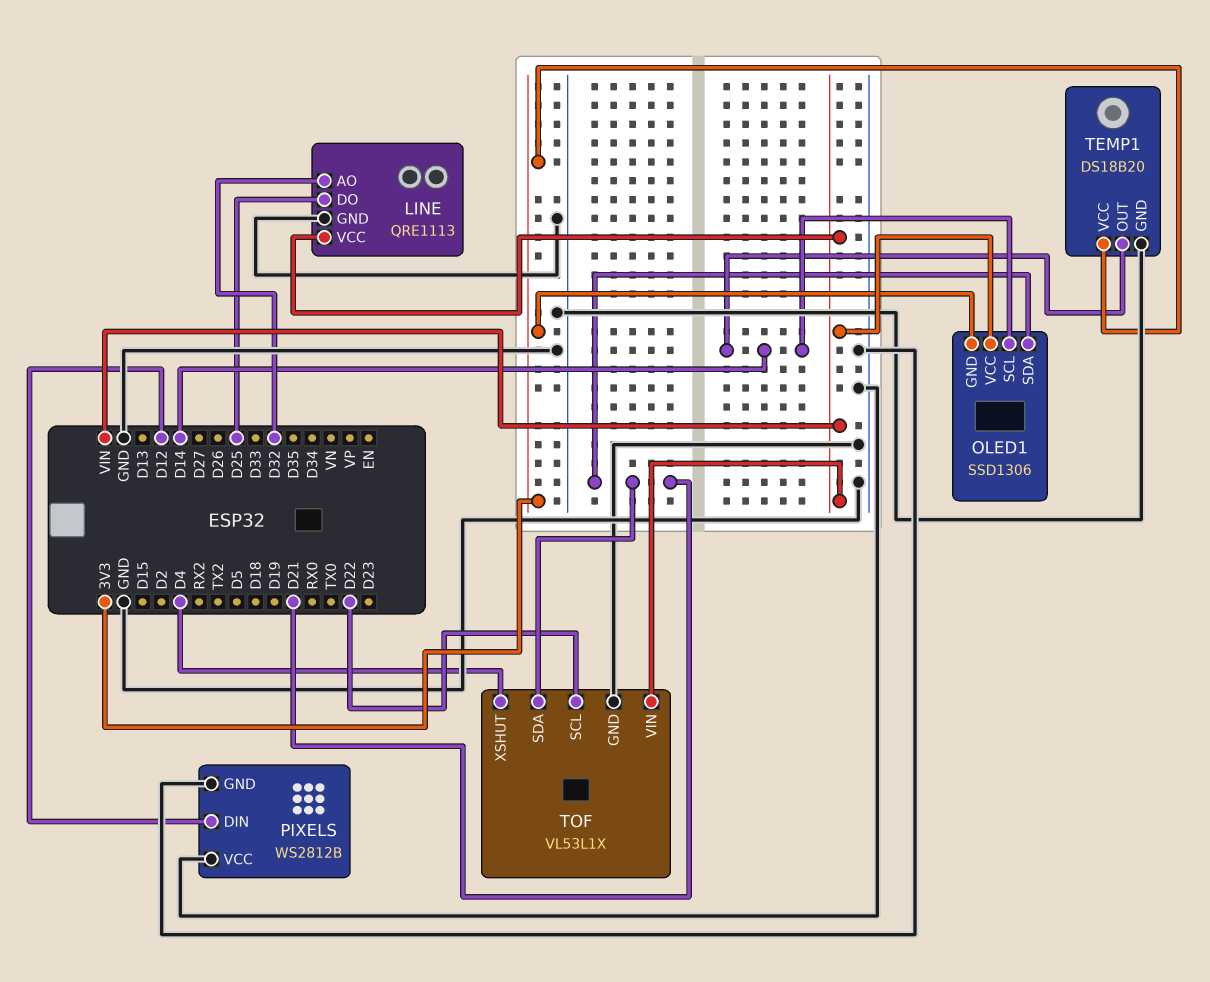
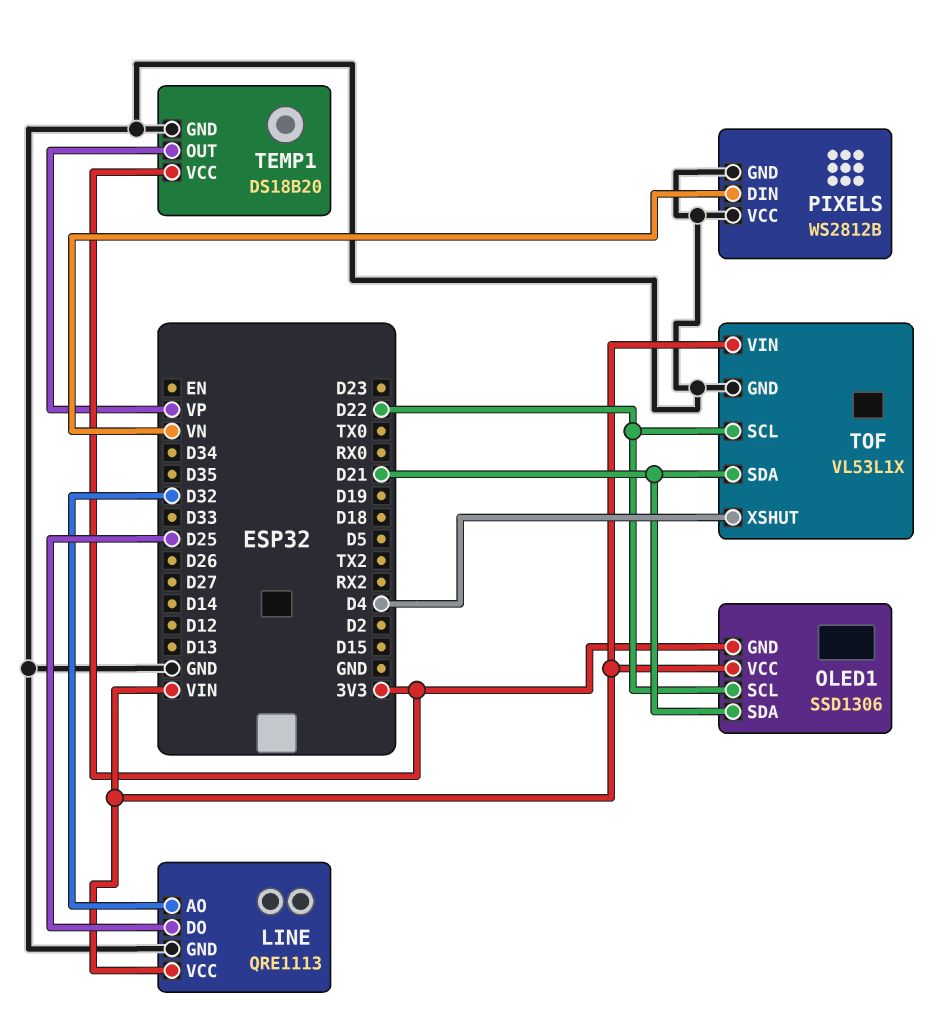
OLED1 pin SCL: D14 -> D22
PIXELS pin DIN: D12 -> VN
TEMP1 pin OUT: D14 -> VP

